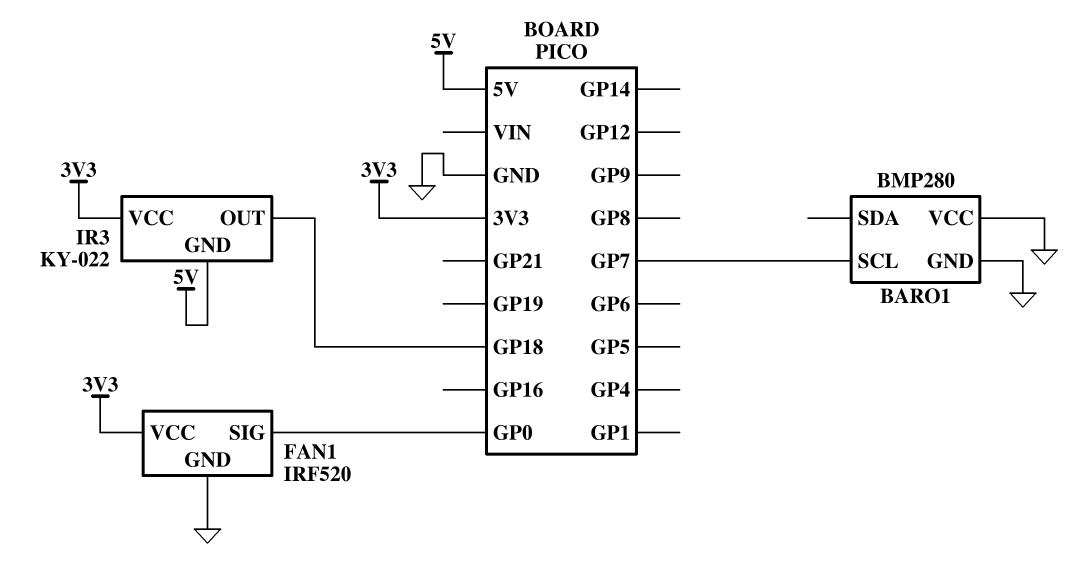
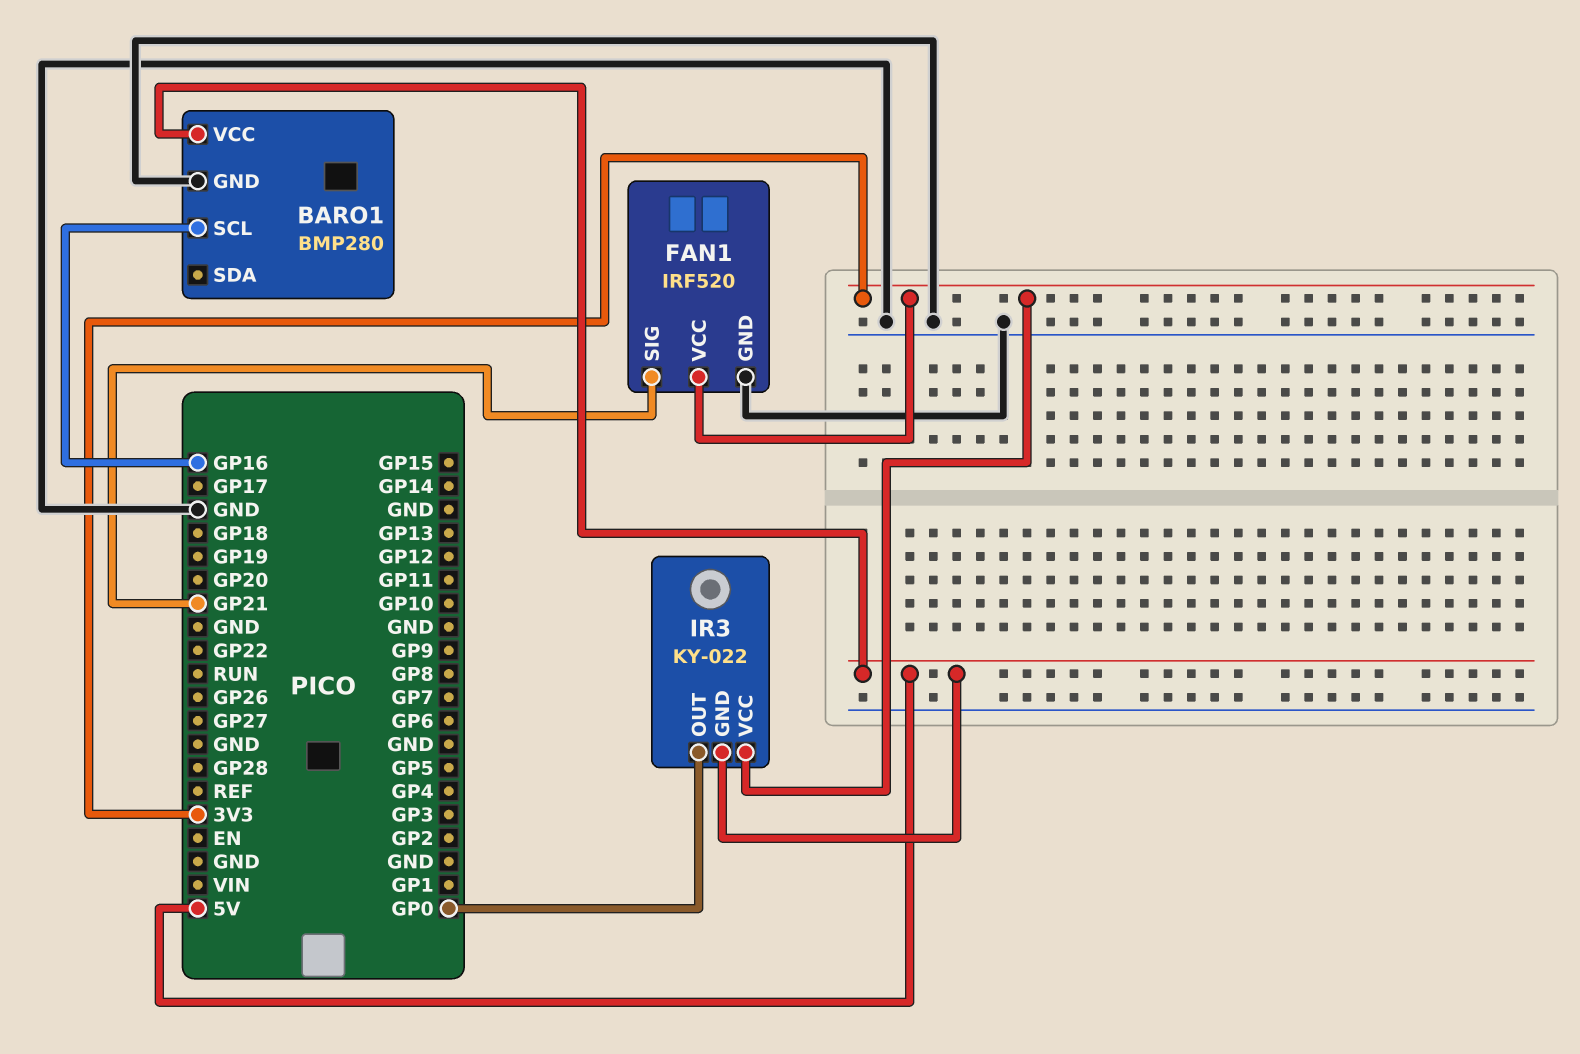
BARO1 pin SCL: GP7 -> GP16
BARO1 pin VCC: GND -> 5V
FAN1 pin SIG: GP0 -> GP21
IR3 pin OUT: GP18 -> GP0

